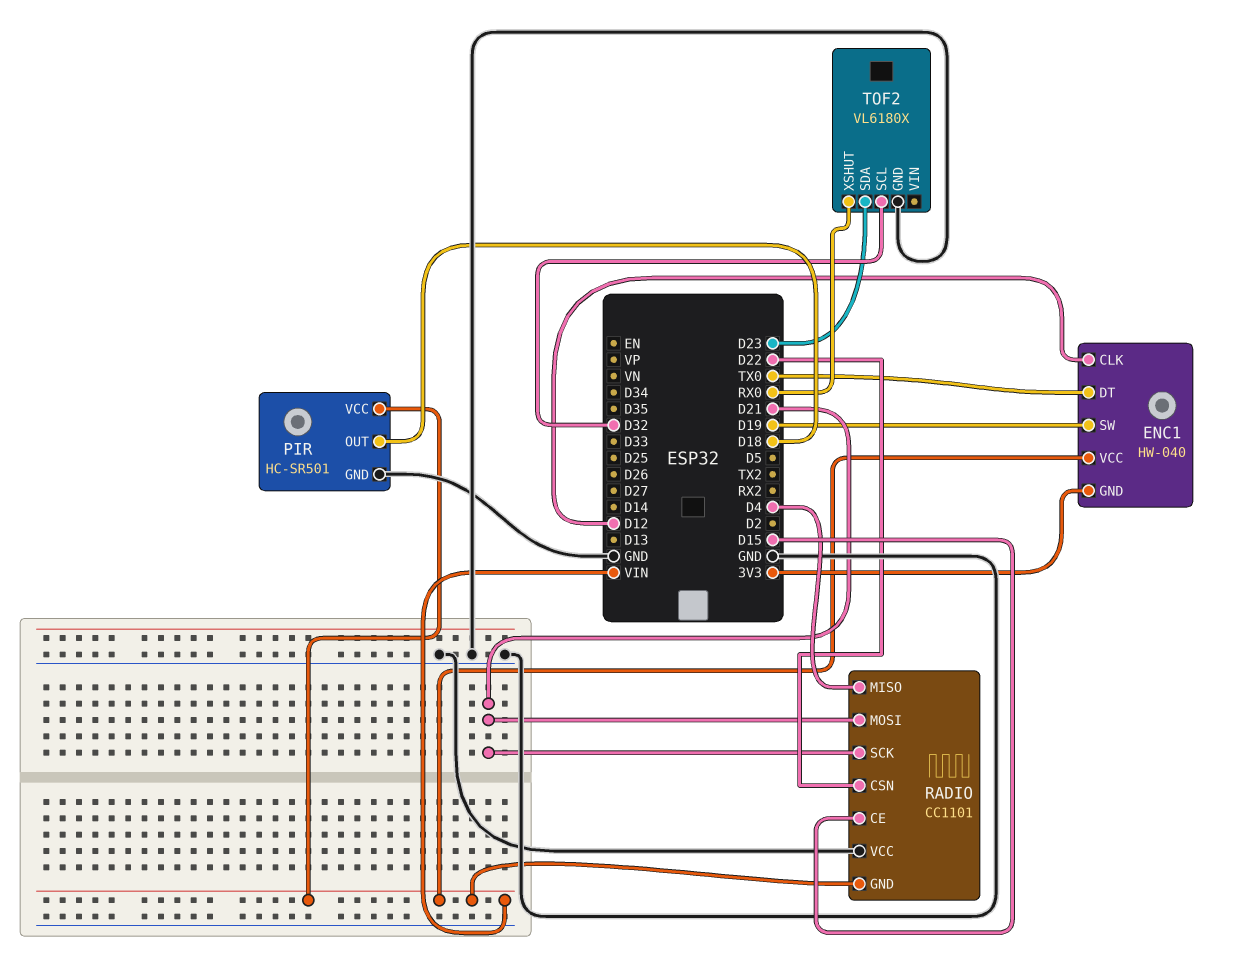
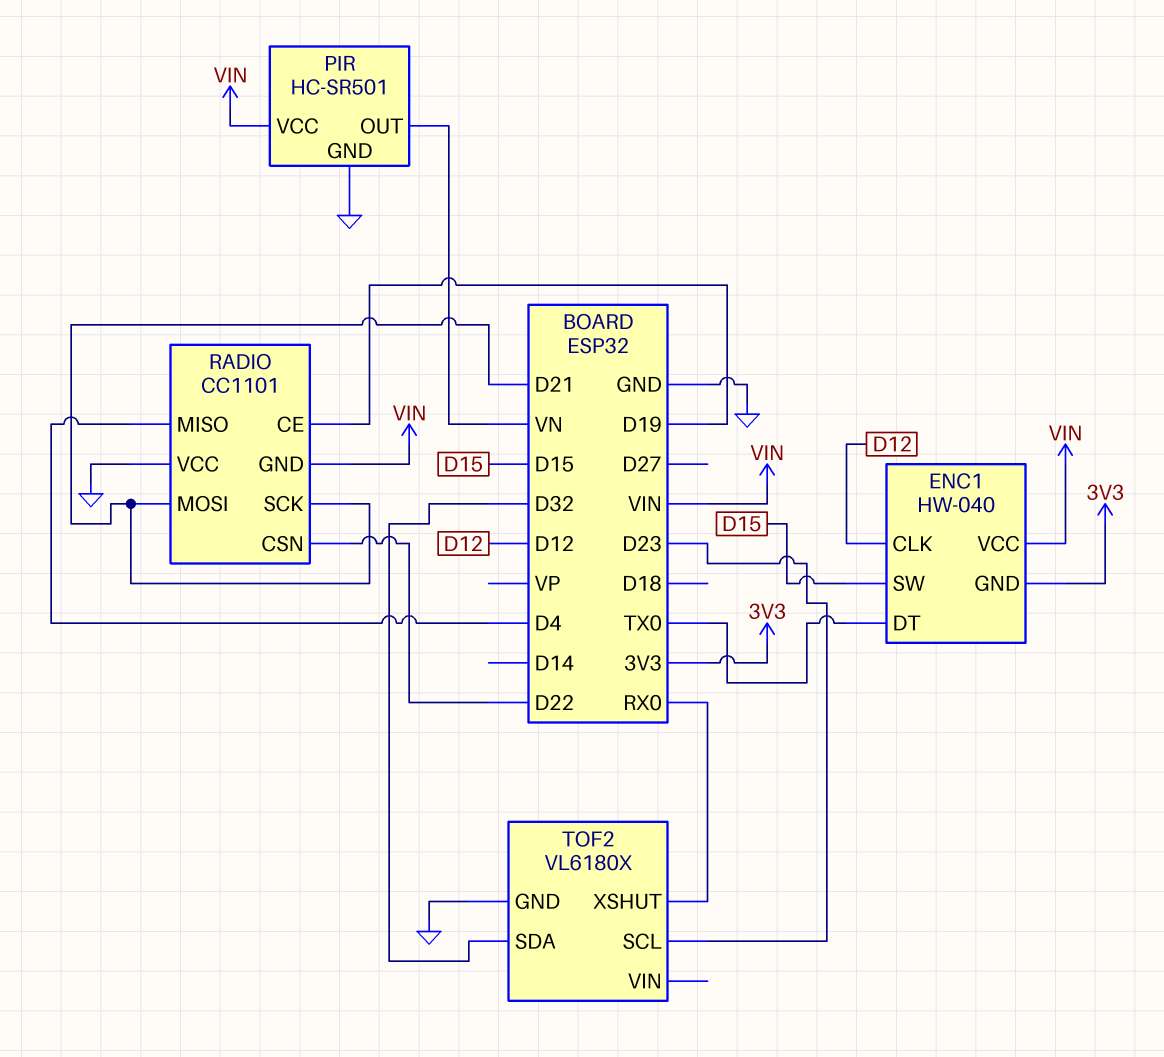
ENC1 pin SW: D19 -> D15
PIR pin OUT: D18 -> VN
RADIO pin CE: D15 -> D19
TOF2 pin SCL: D32 -> D23
TOF2 pin SDA: D23 -> D32

